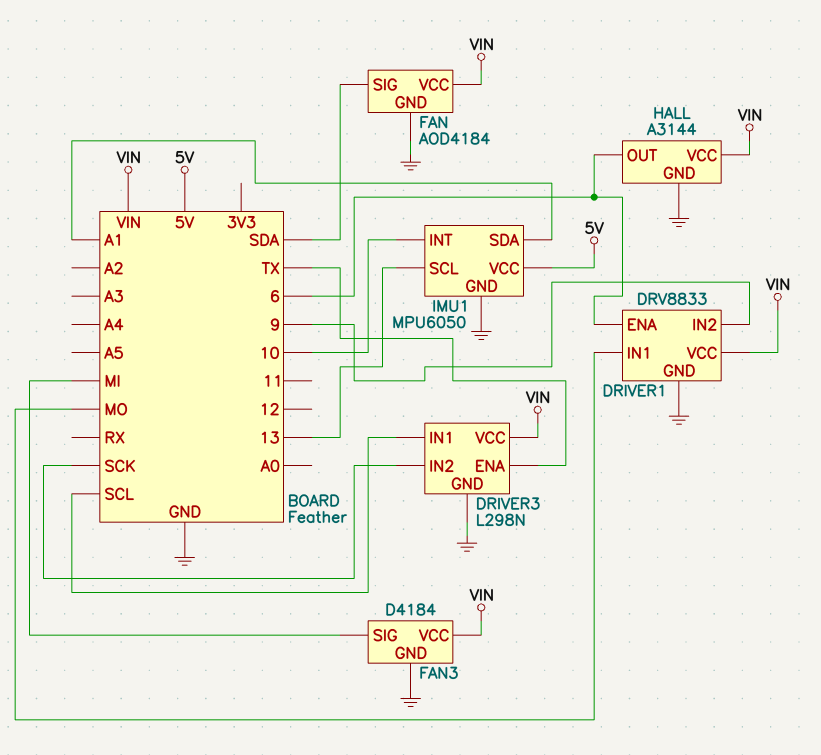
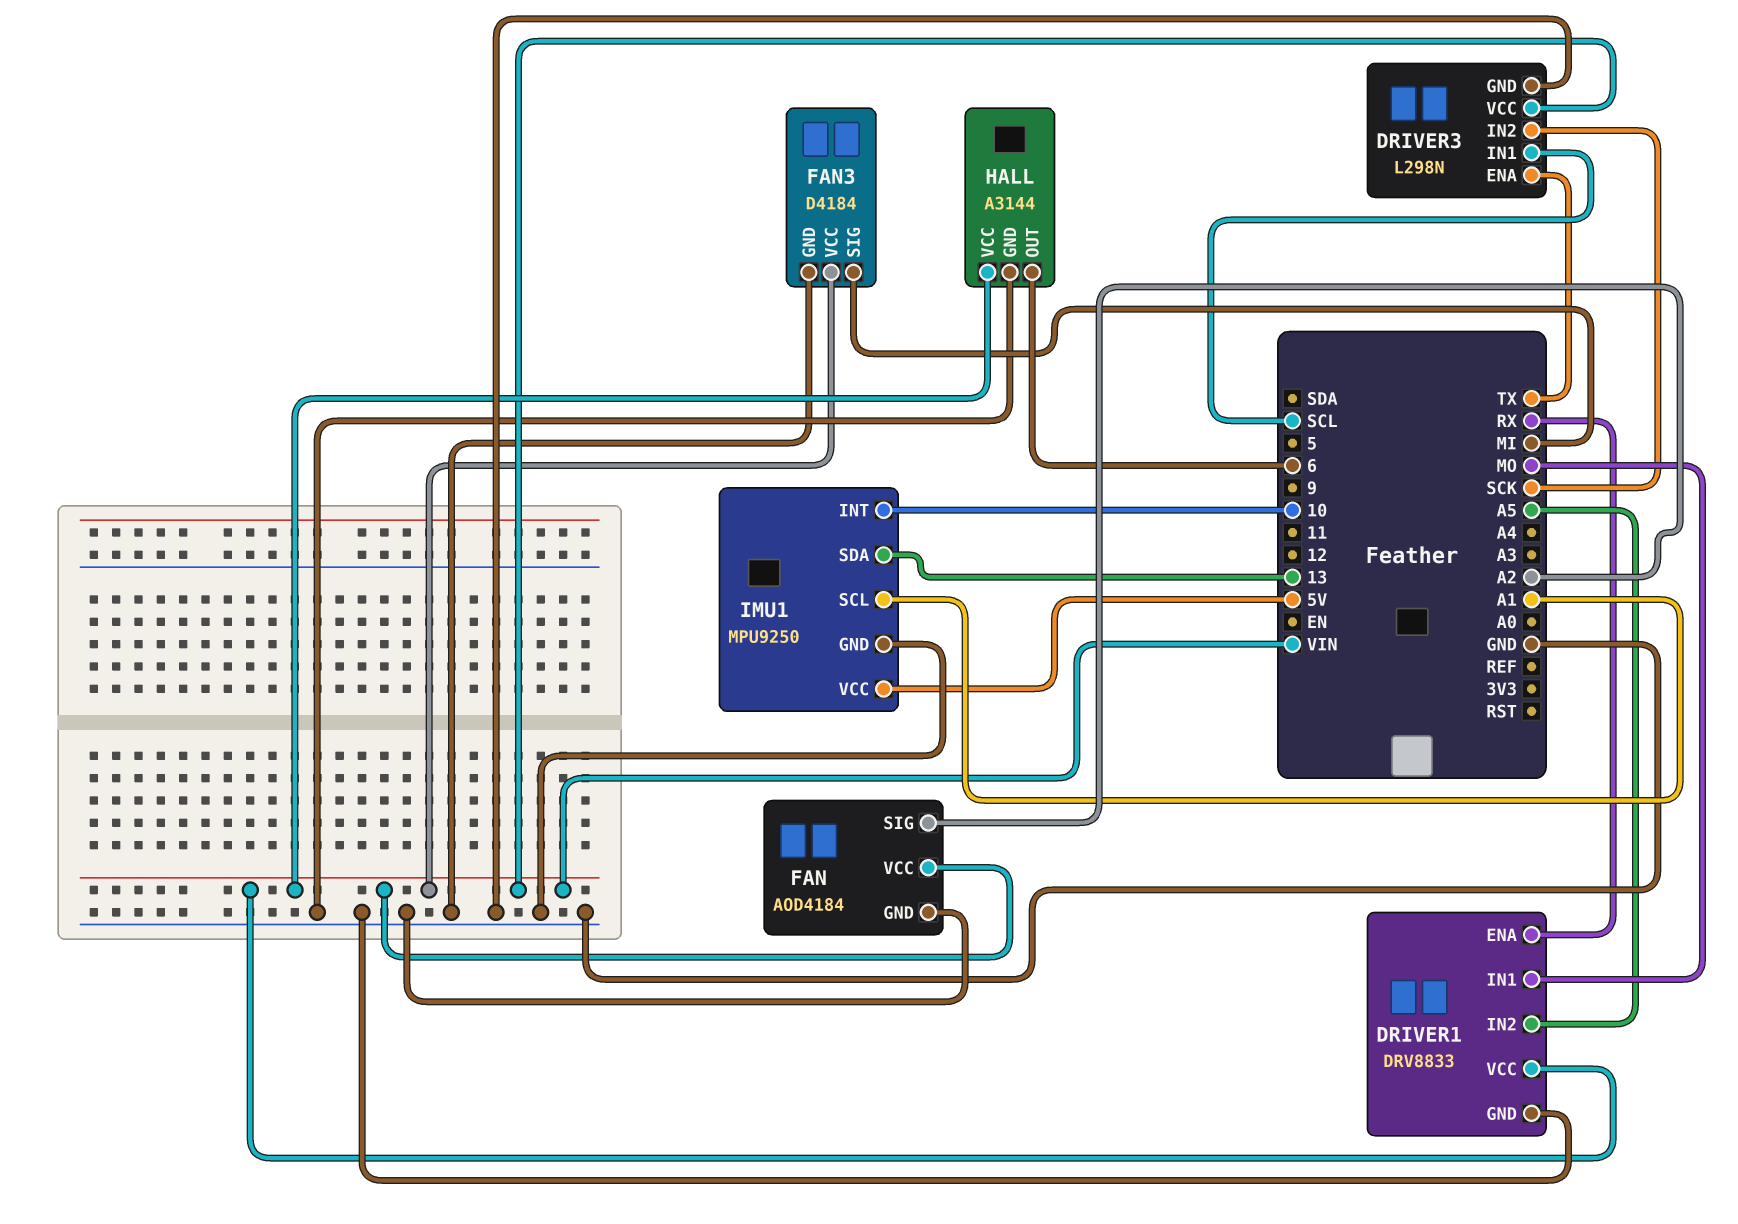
DRIVER1 pin ENA: 6 -> RX
DRIVER1 pin IN2: 9 -> A5
FAN pin SIG: SDA -> A2
IMU1: MPU6050 -> MPU9250
IMU1 pin SCL: 13 -> A1
IMU1 pin SDA: A1 -> 13

